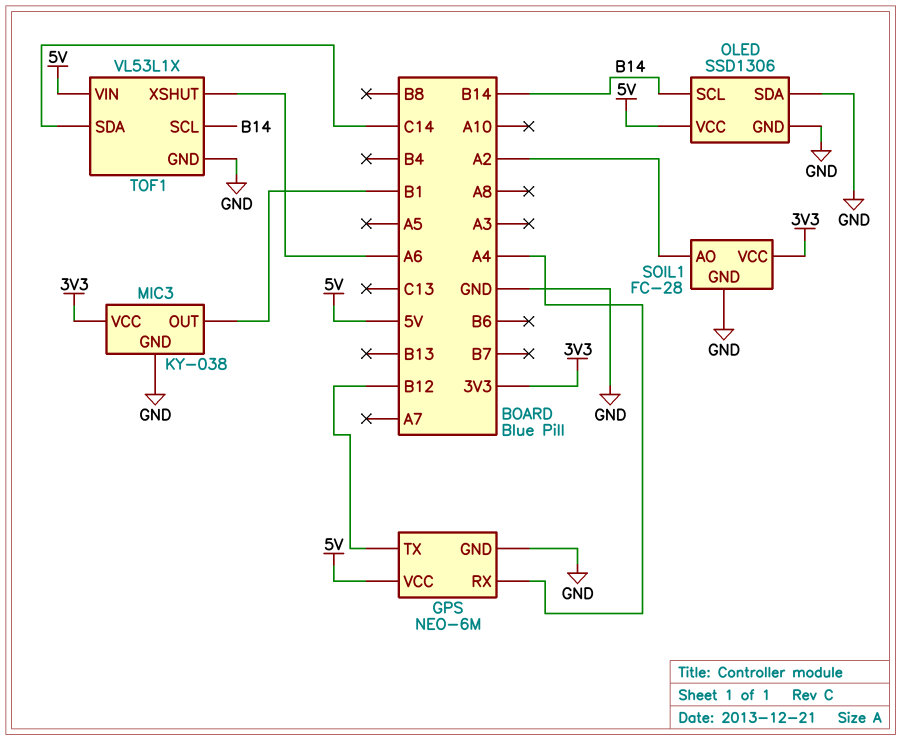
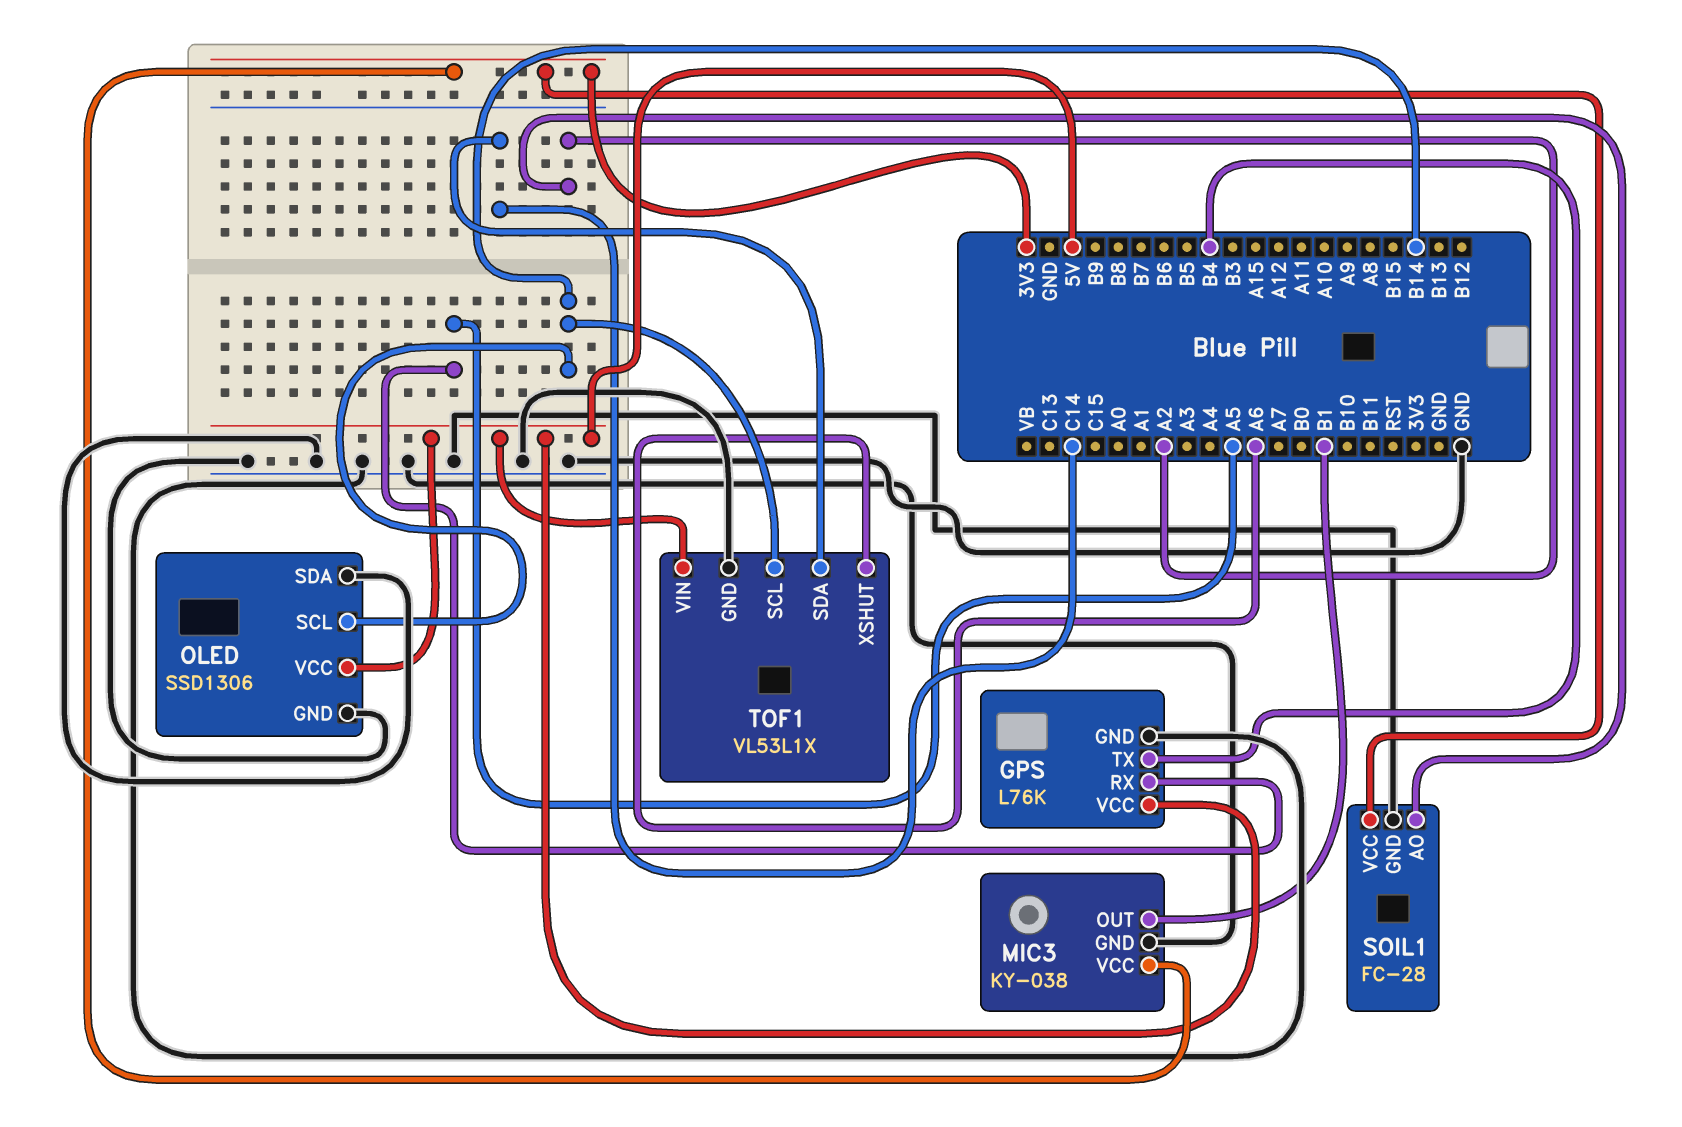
GPS: NEO-6M -> L76K
GPS pin RX: A4 -> A5
GPS pin TX: B12 -> B4

